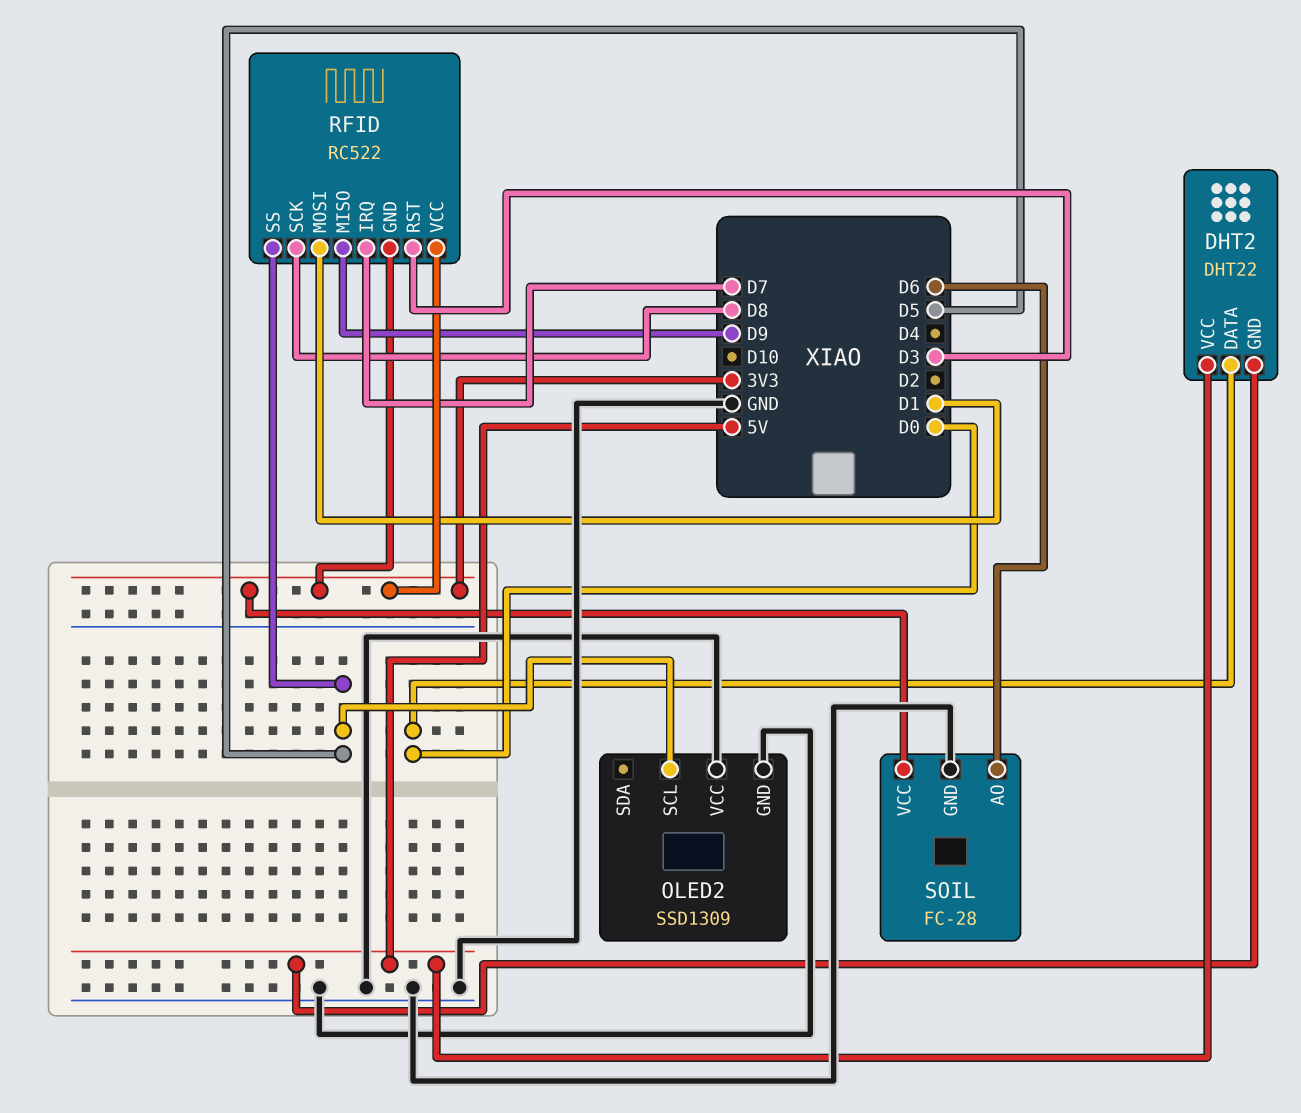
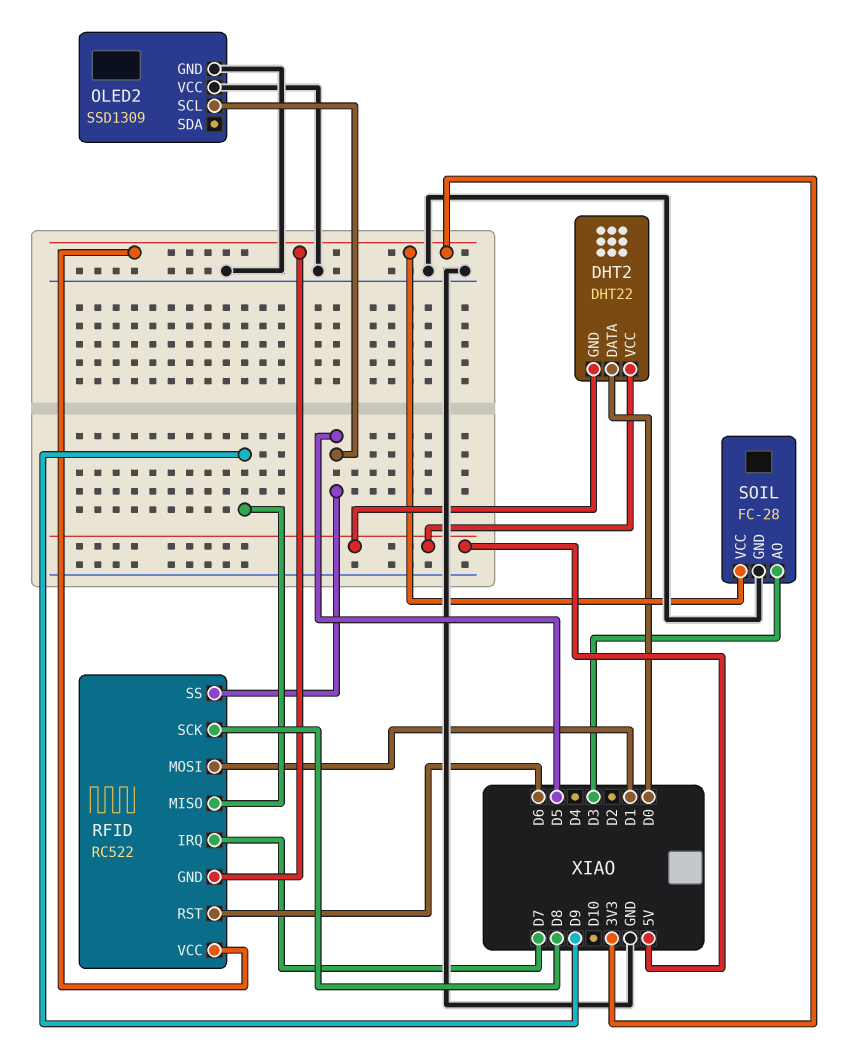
RFID pin RST: D3 -> D6
SOIL pin AO: D6 -> D3

